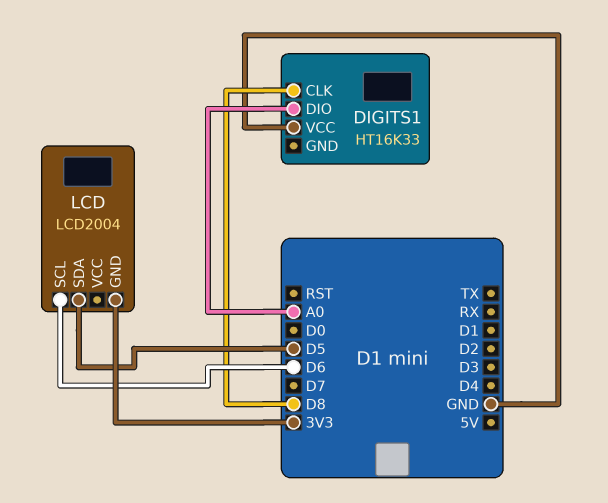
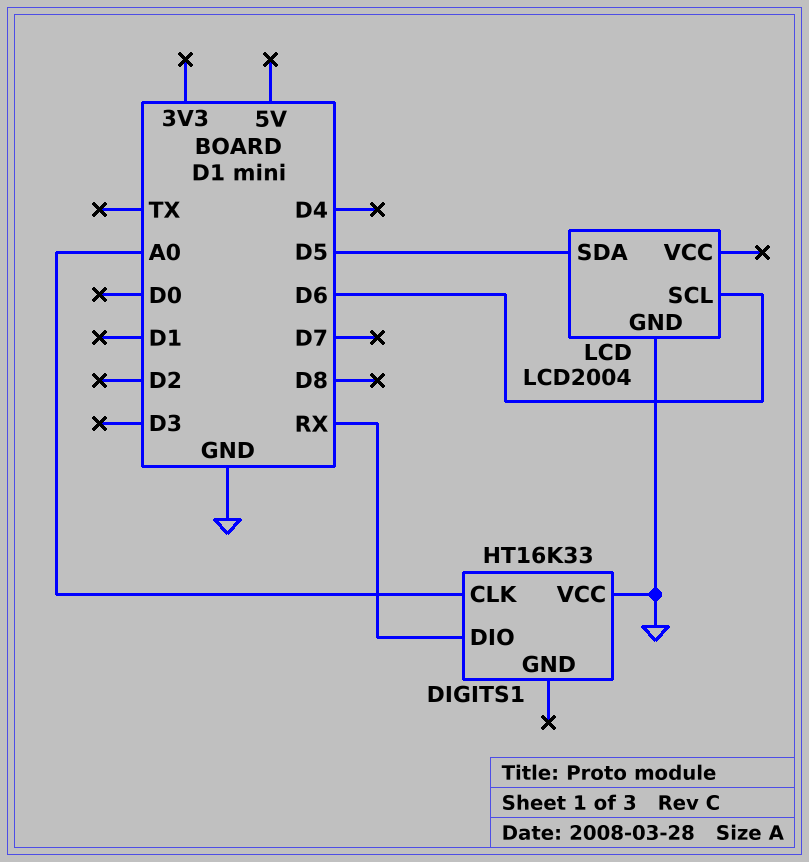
DIGITS1 pin CLK: D8 -> A0
DIGITS1 pin DIO: A0 -> RX
LCD pin GND: 3V3 -> GND

